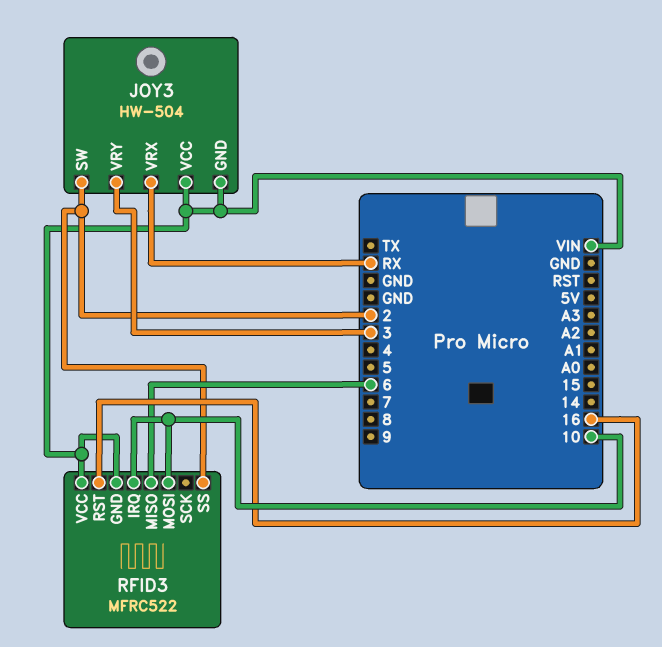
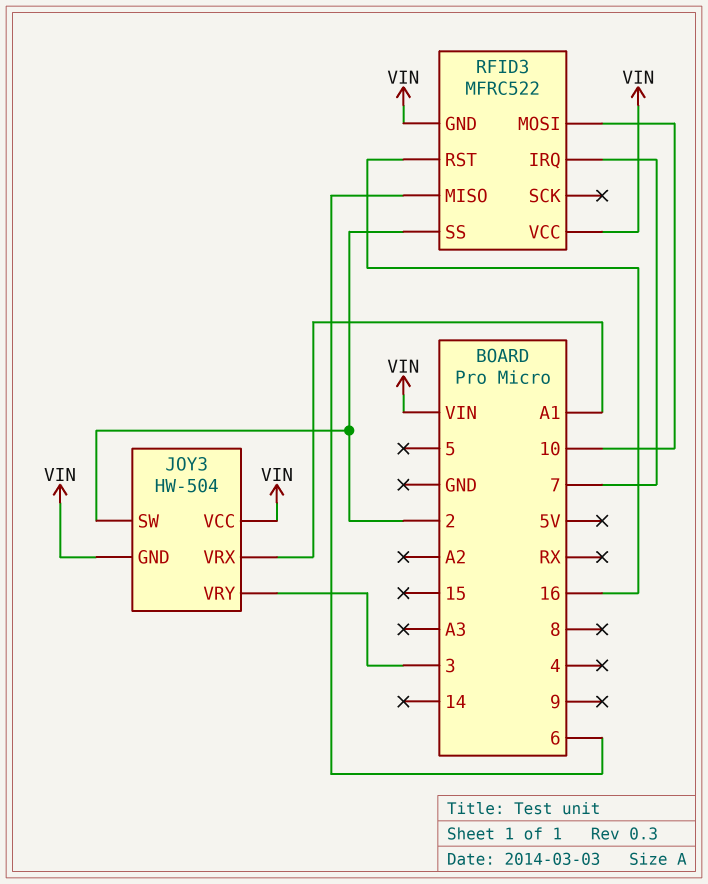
JOY3 pin VRX: RX -> A1
RFID3 pin IRQ: 10 -> 7

